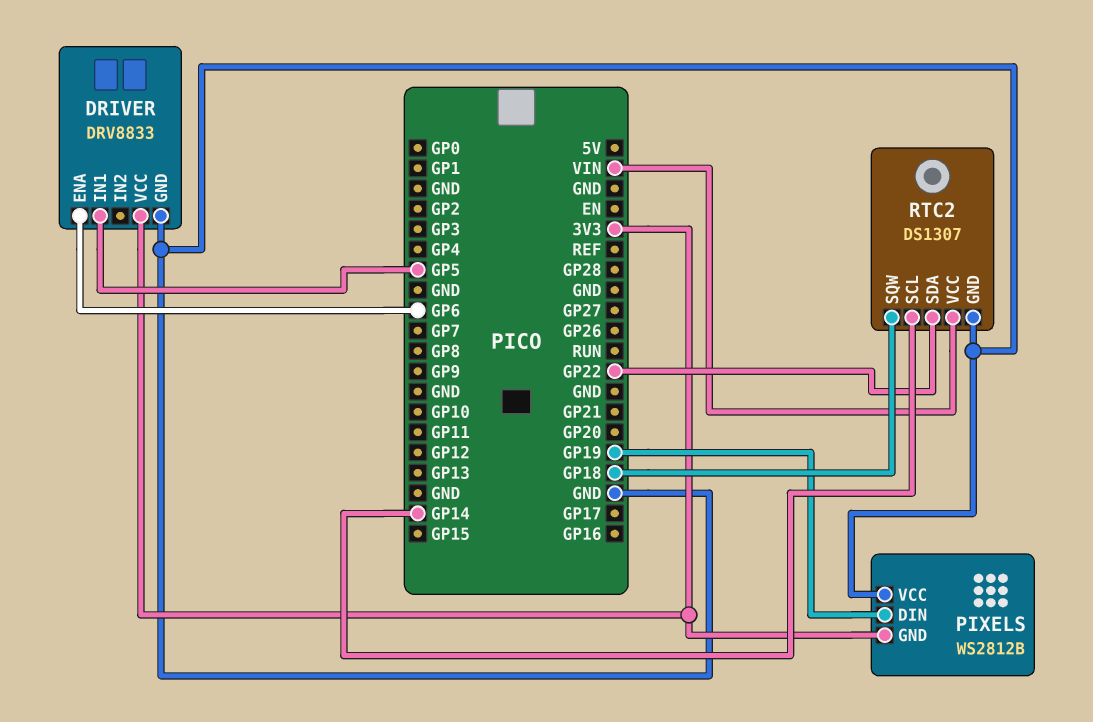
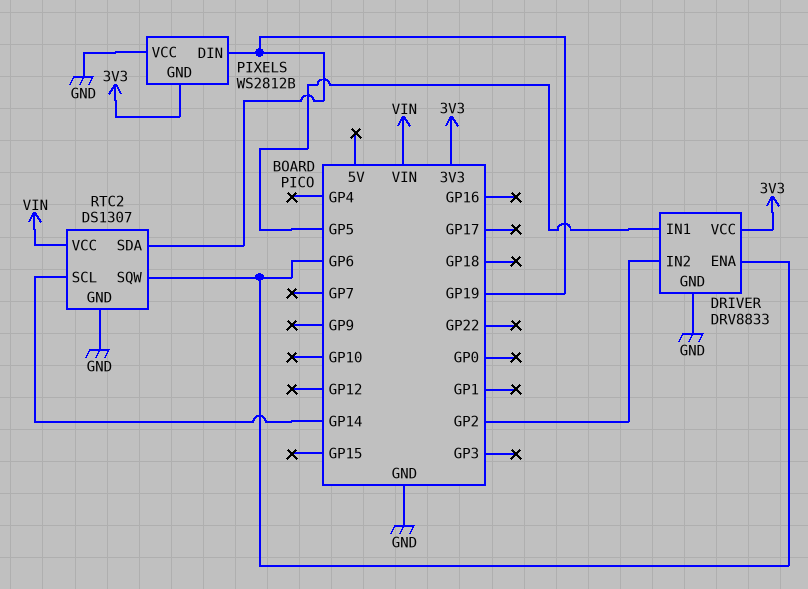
DRIVER pin IN2: none -> GP2
RTC2 pin SDA: GP22 -> GP19
RTC2 pin SQW: GP18 -> GP6

